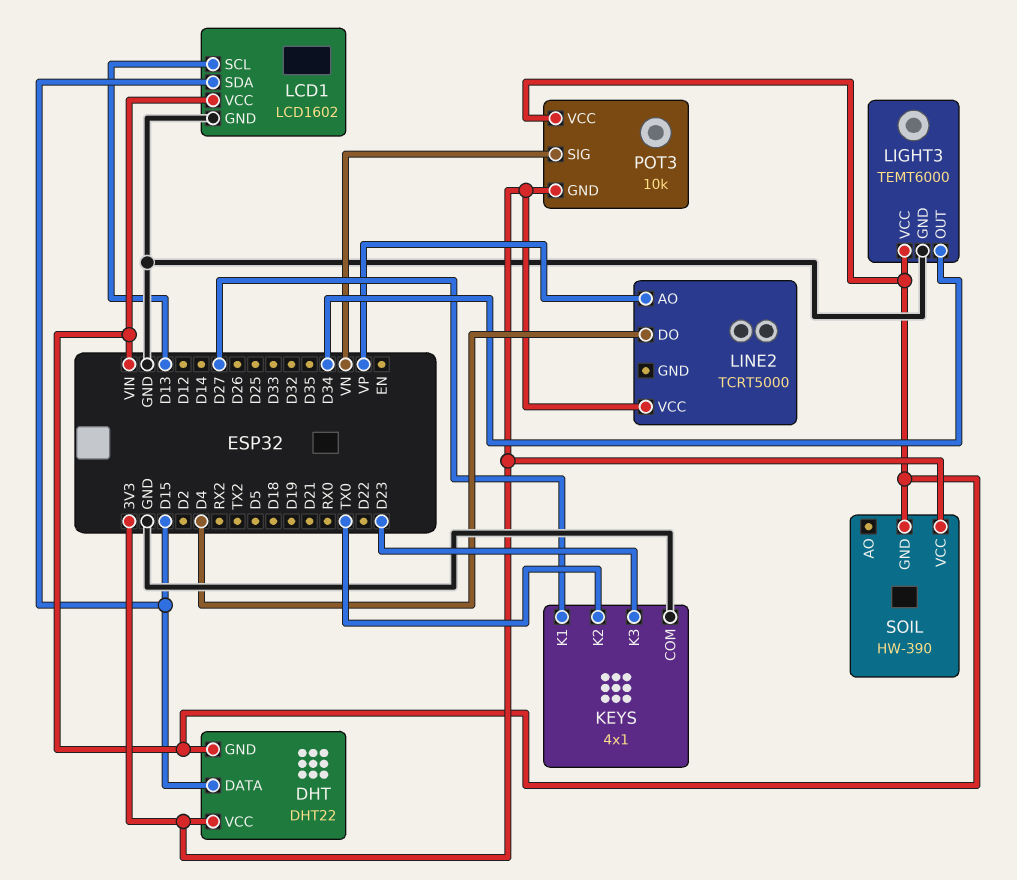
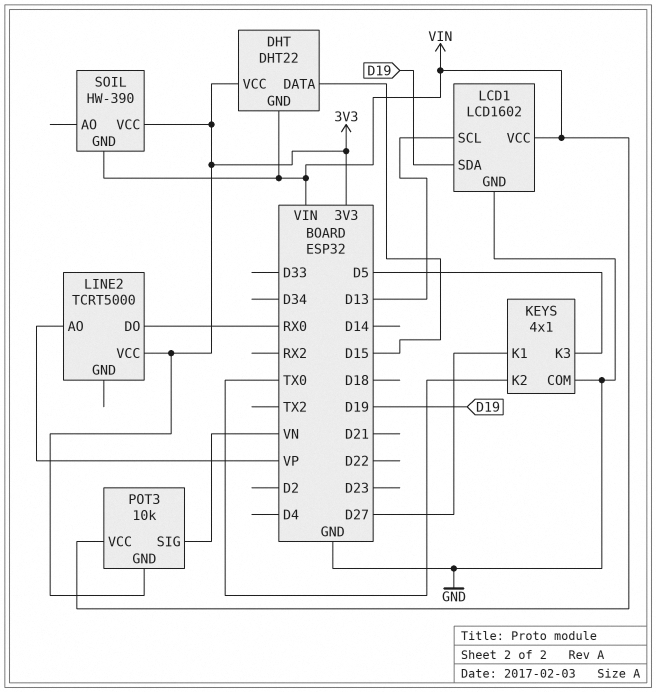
KEYS pin K3: D23 -> D5
LCD1 pin SDA: D15 -> D19
LIGHT3: TEMT6000 -> none
LIGHT3 pin GND: GND -> none
LIGHT3 pin OUT: D34 -> none
LIGHT3 pin VCC: VIN -> none
LINE2 pin DO: D4 -> RX0

